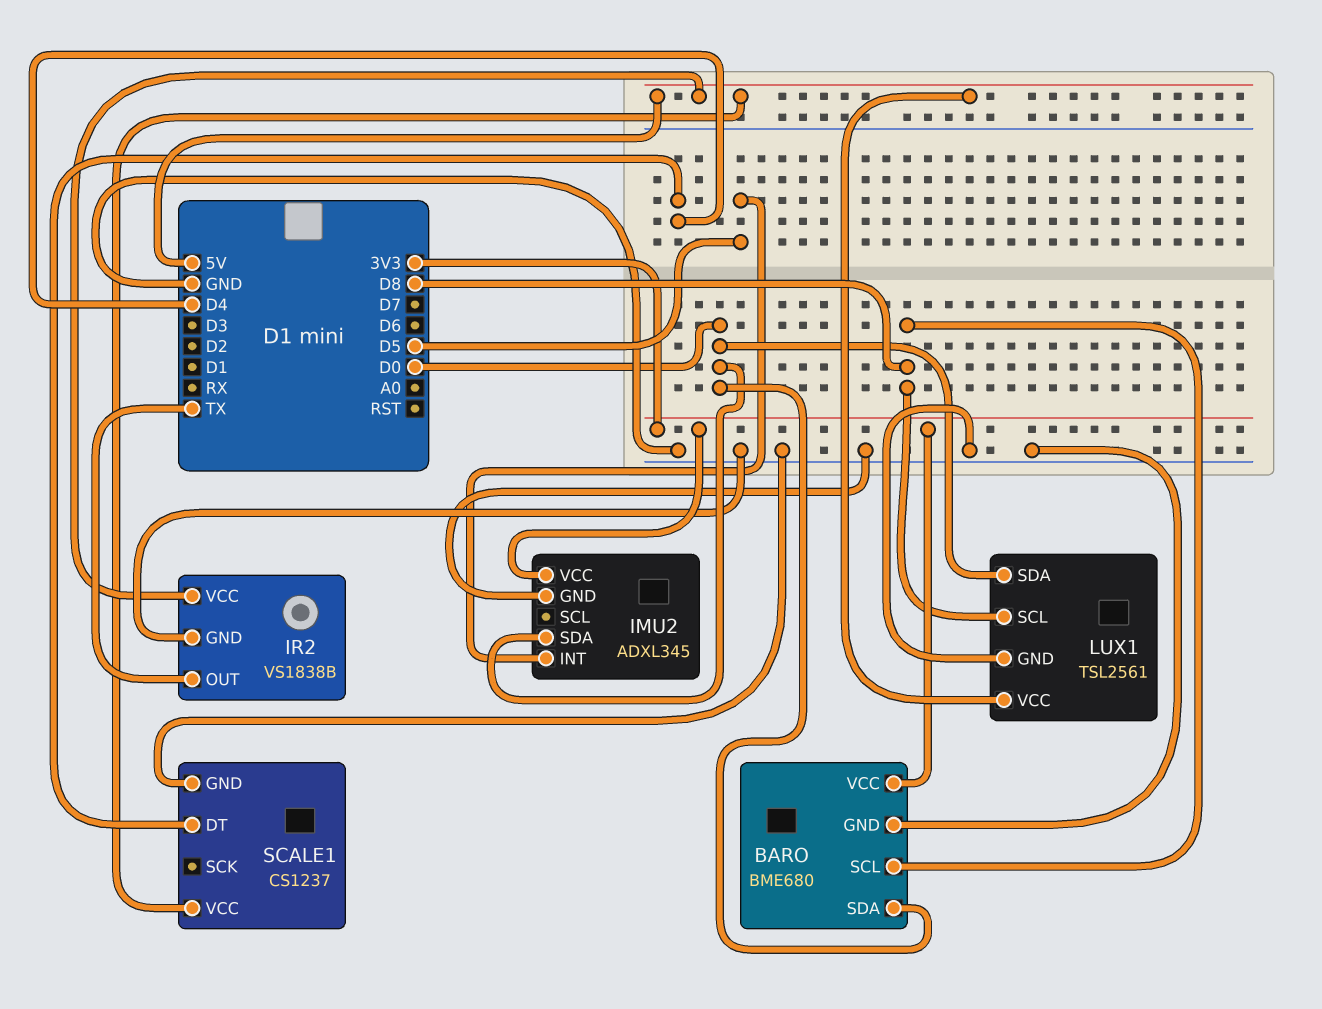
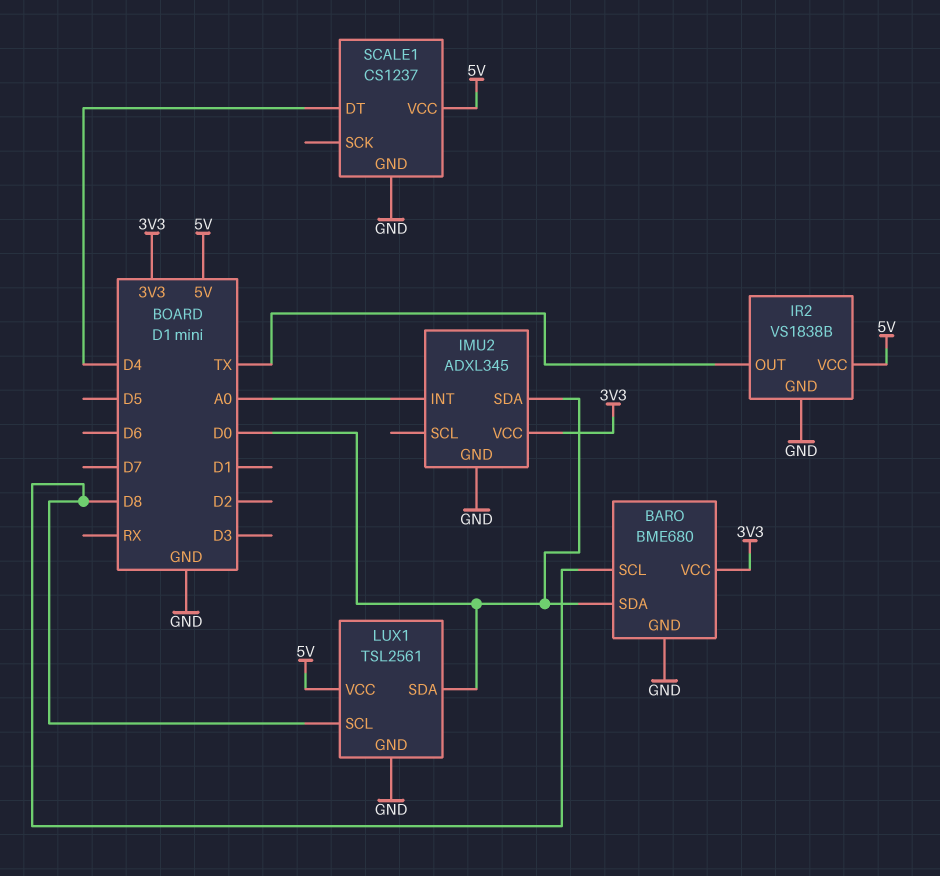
IMU2 pin INT: D5 -> A0

